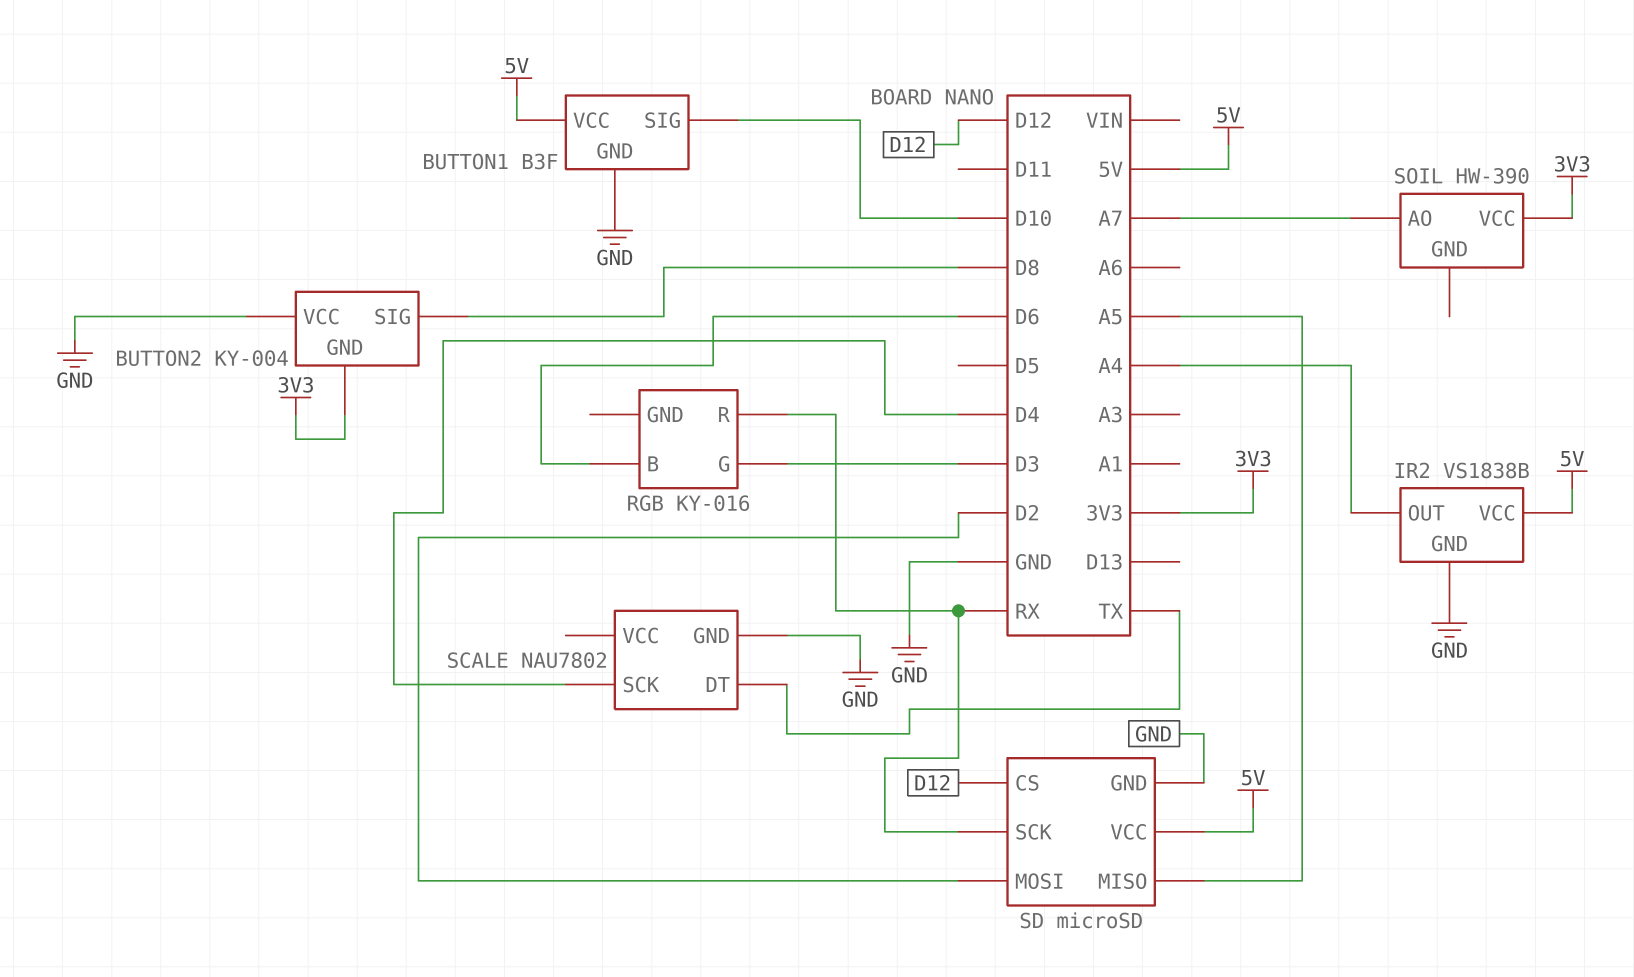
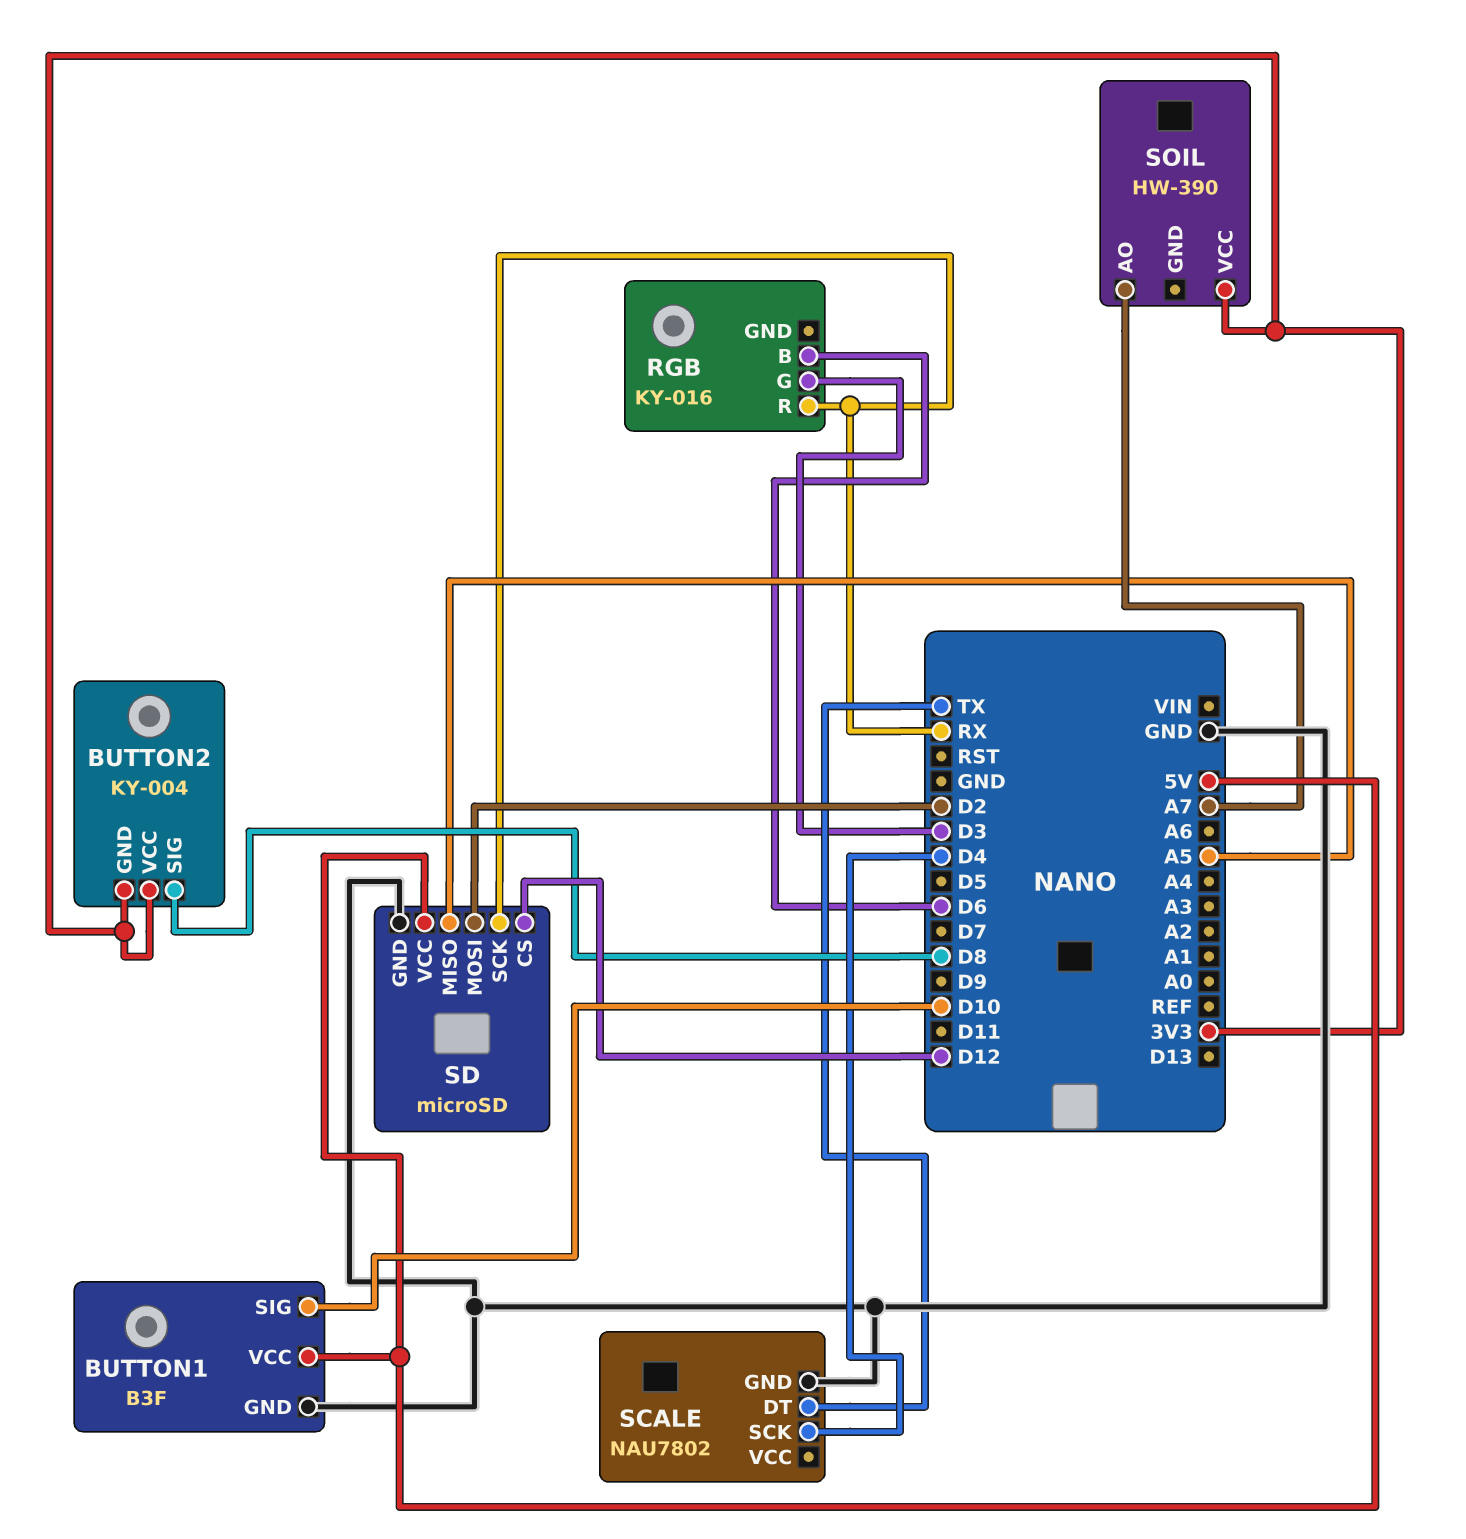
BUTTON2 pin VCC: GND -> 3V3
IR2: VS1838B -> none
IR2 pin GND: GND -> none
IR2 pin OUT: A4 -> none
IR2 pin VCC: 5V -> none

